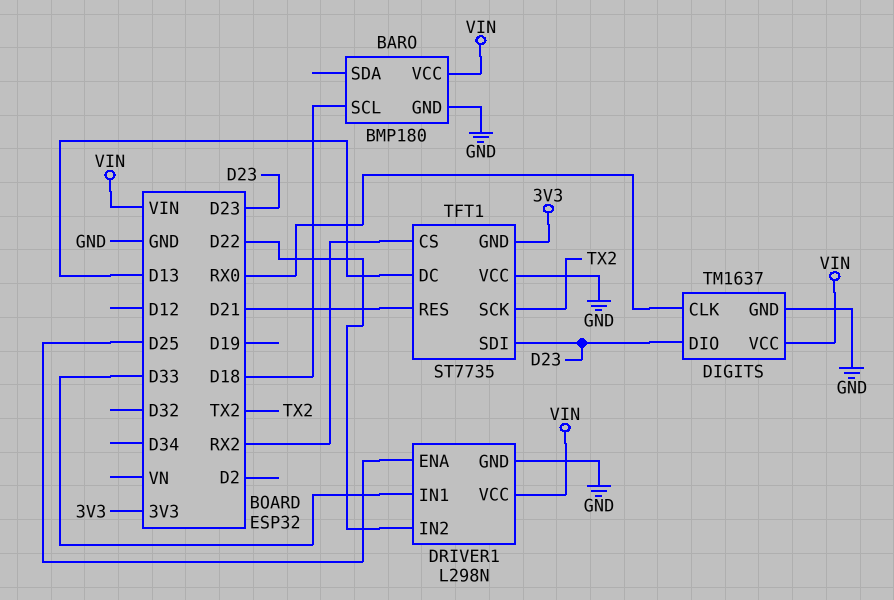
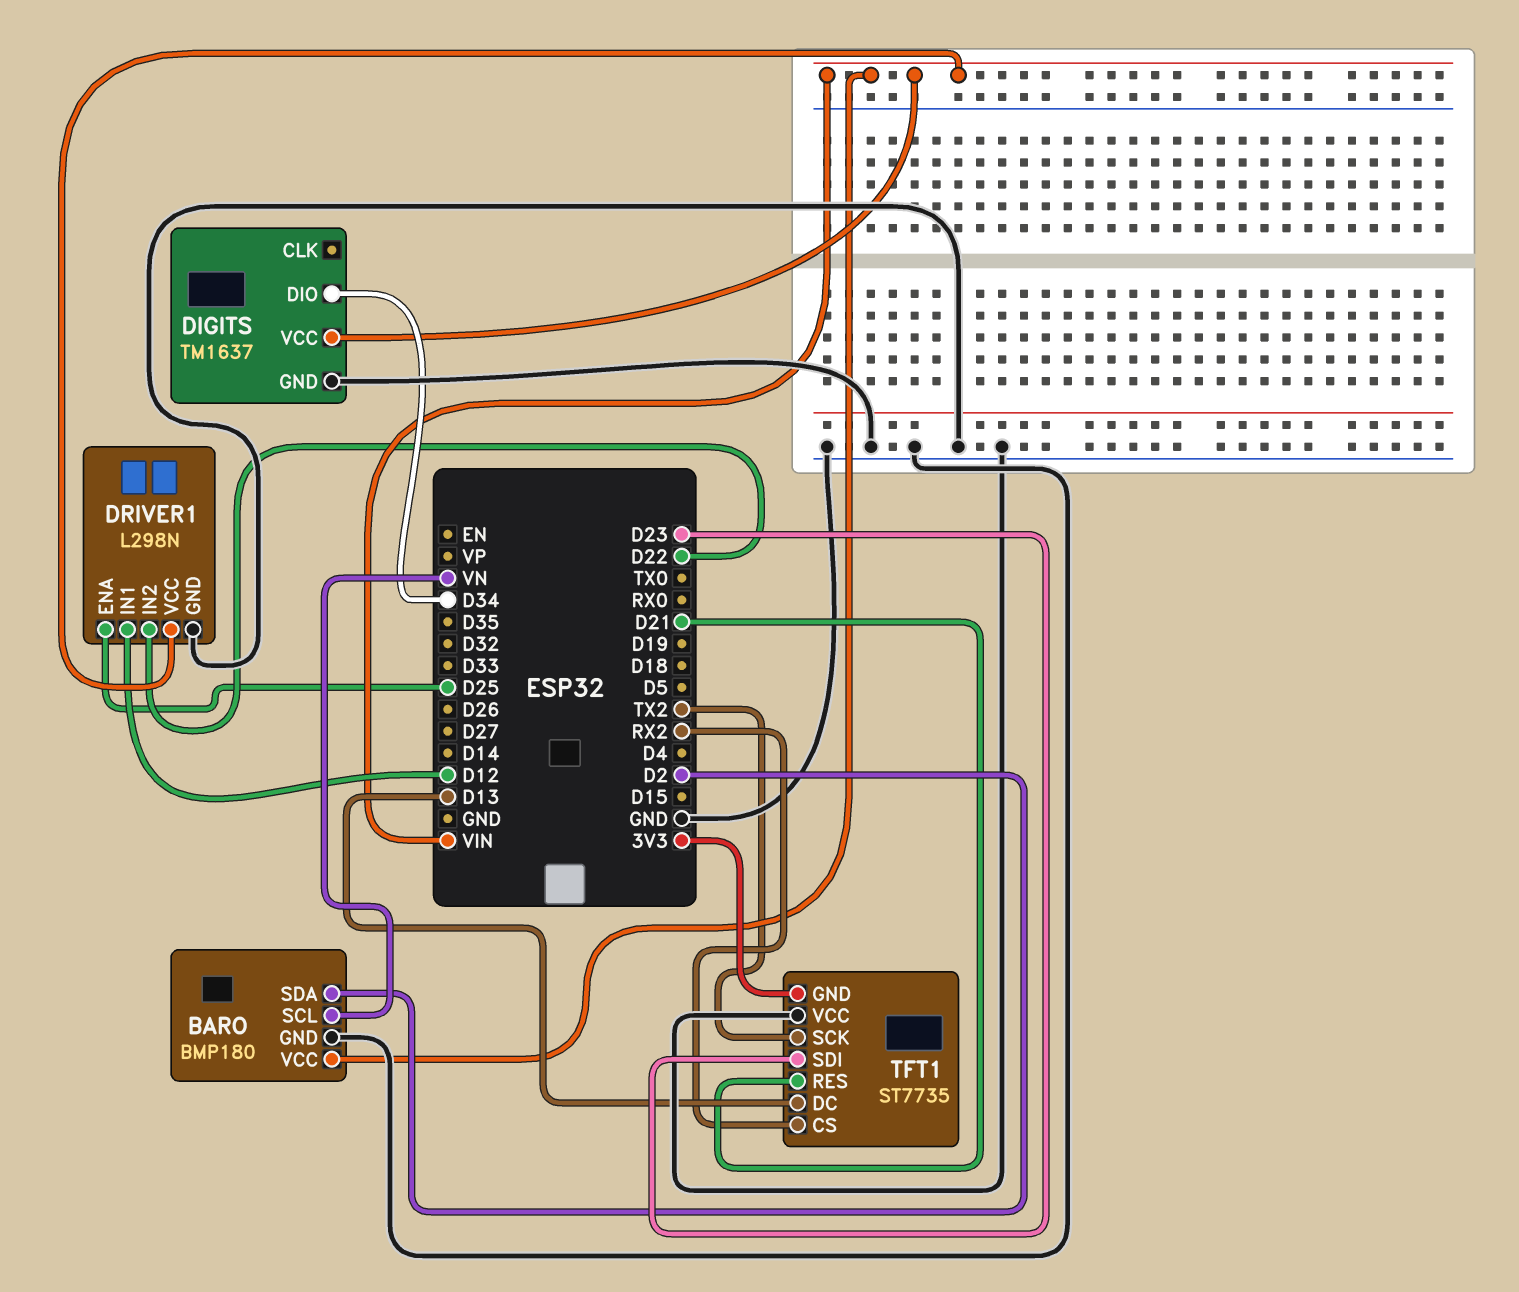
BARO pin SCL: D18 -> VN
BARO pin SDA: none -> D2
DIGITS pin CLK: RX0 -> none
DIGITS pin DIO: D23 -> D34
DRIVER1 pin IN1: D33 -> D12

